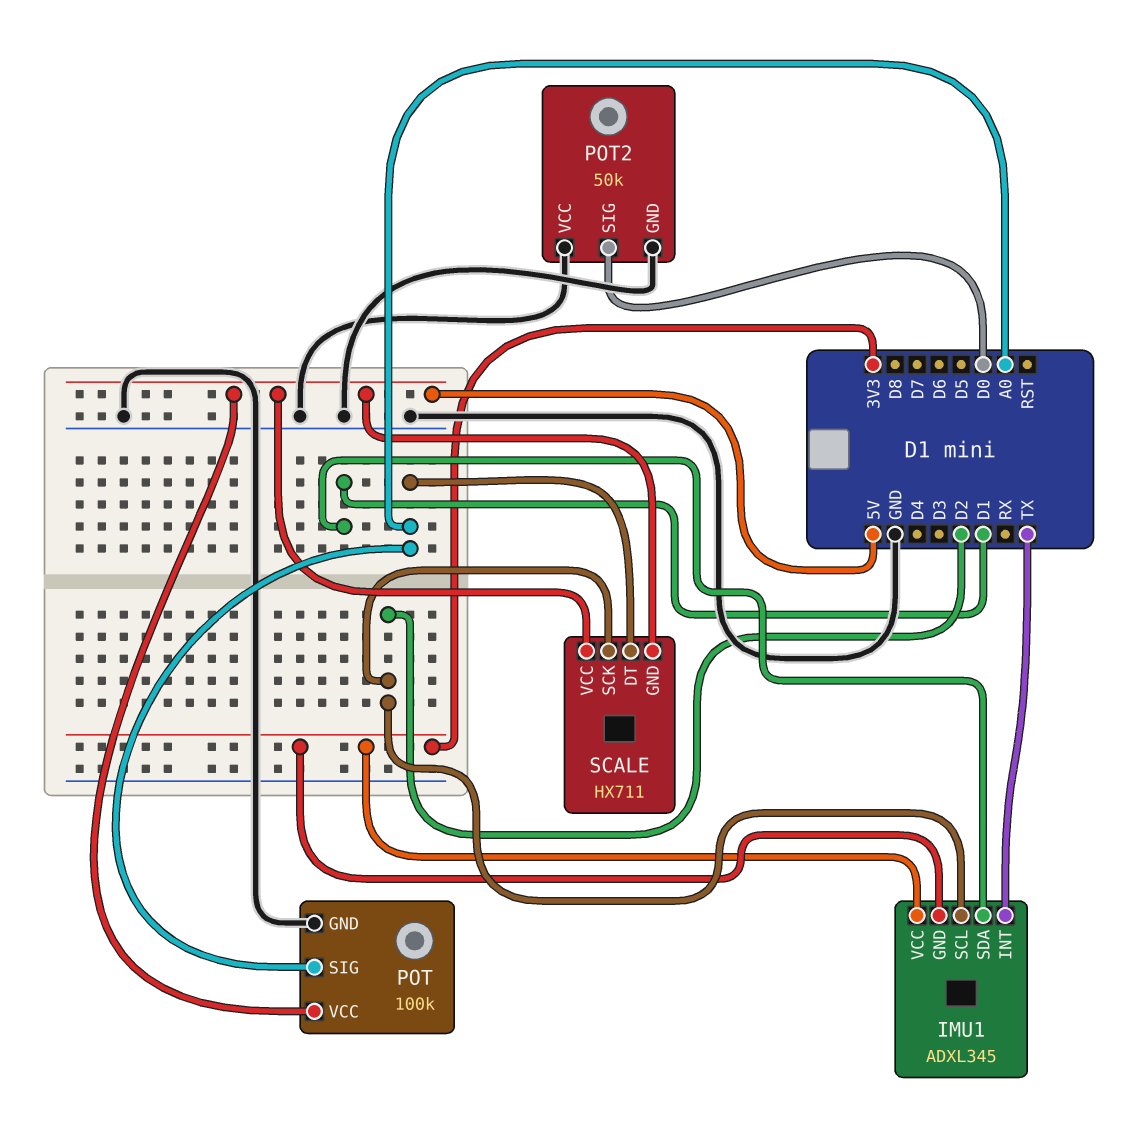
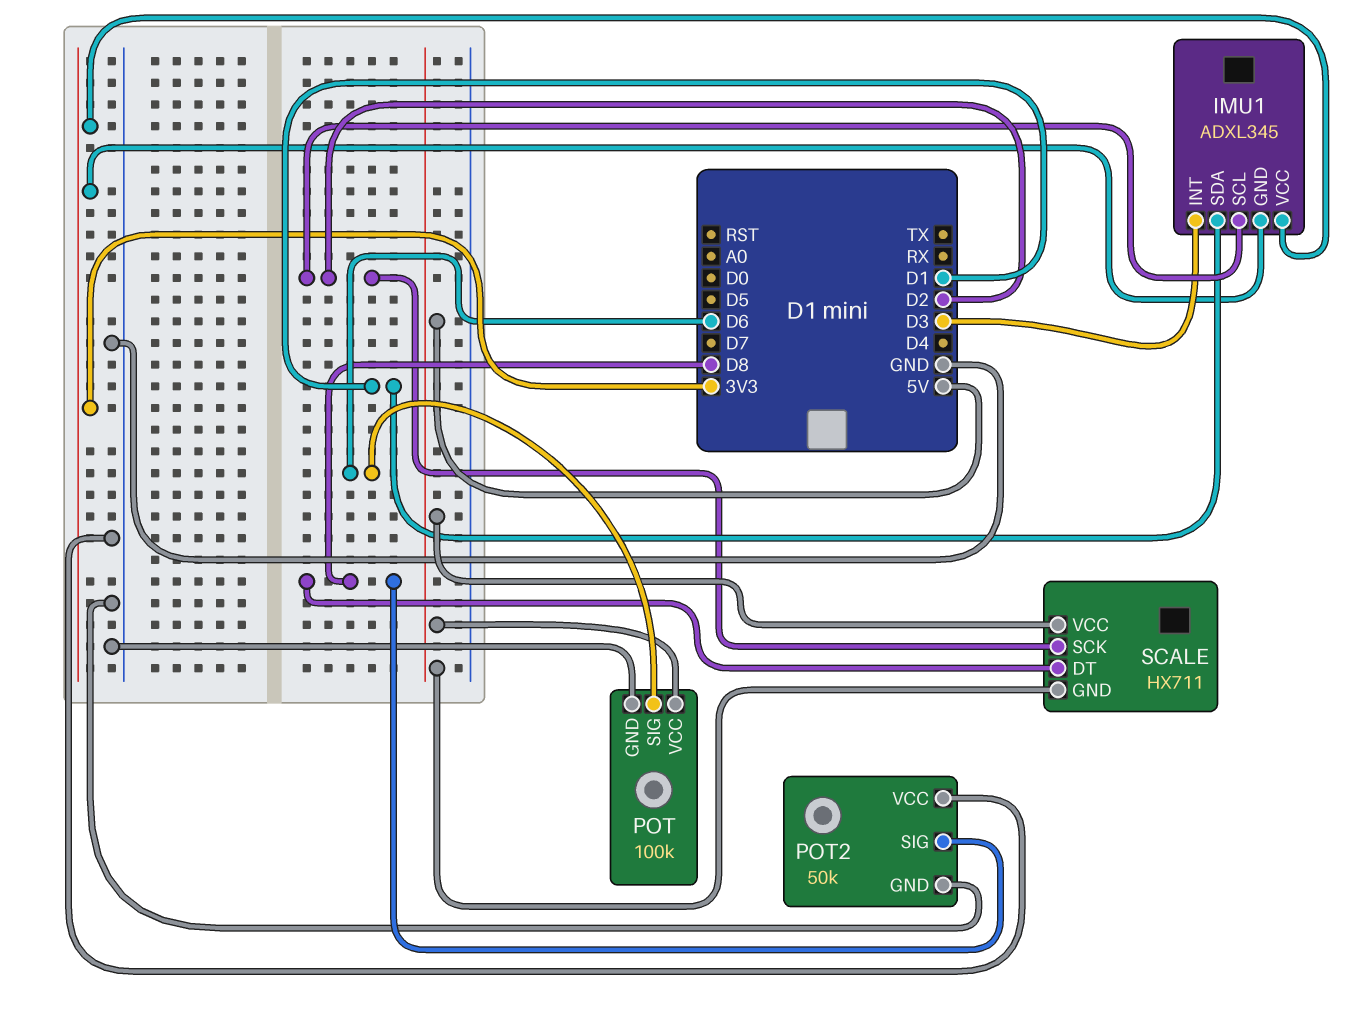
IMU1 pin INT: TX -> D3
POT pin SIG: A0 -> D6
POT2 pin SIG: D0 -> D8
SCALE pin DT: A0 -> D8

